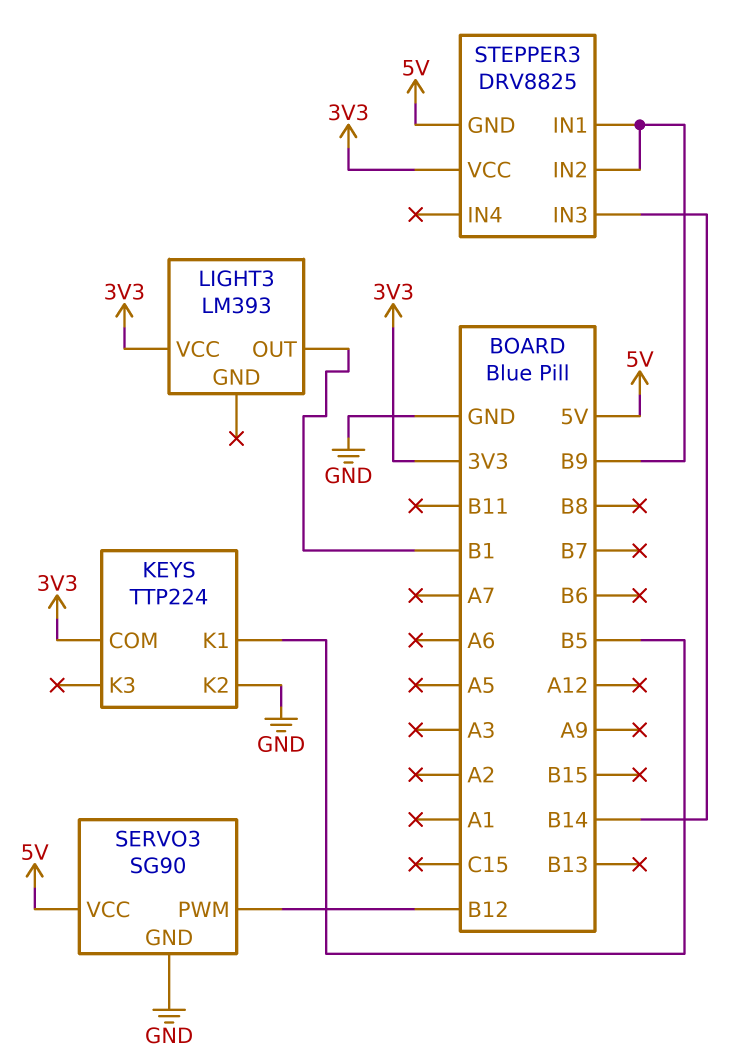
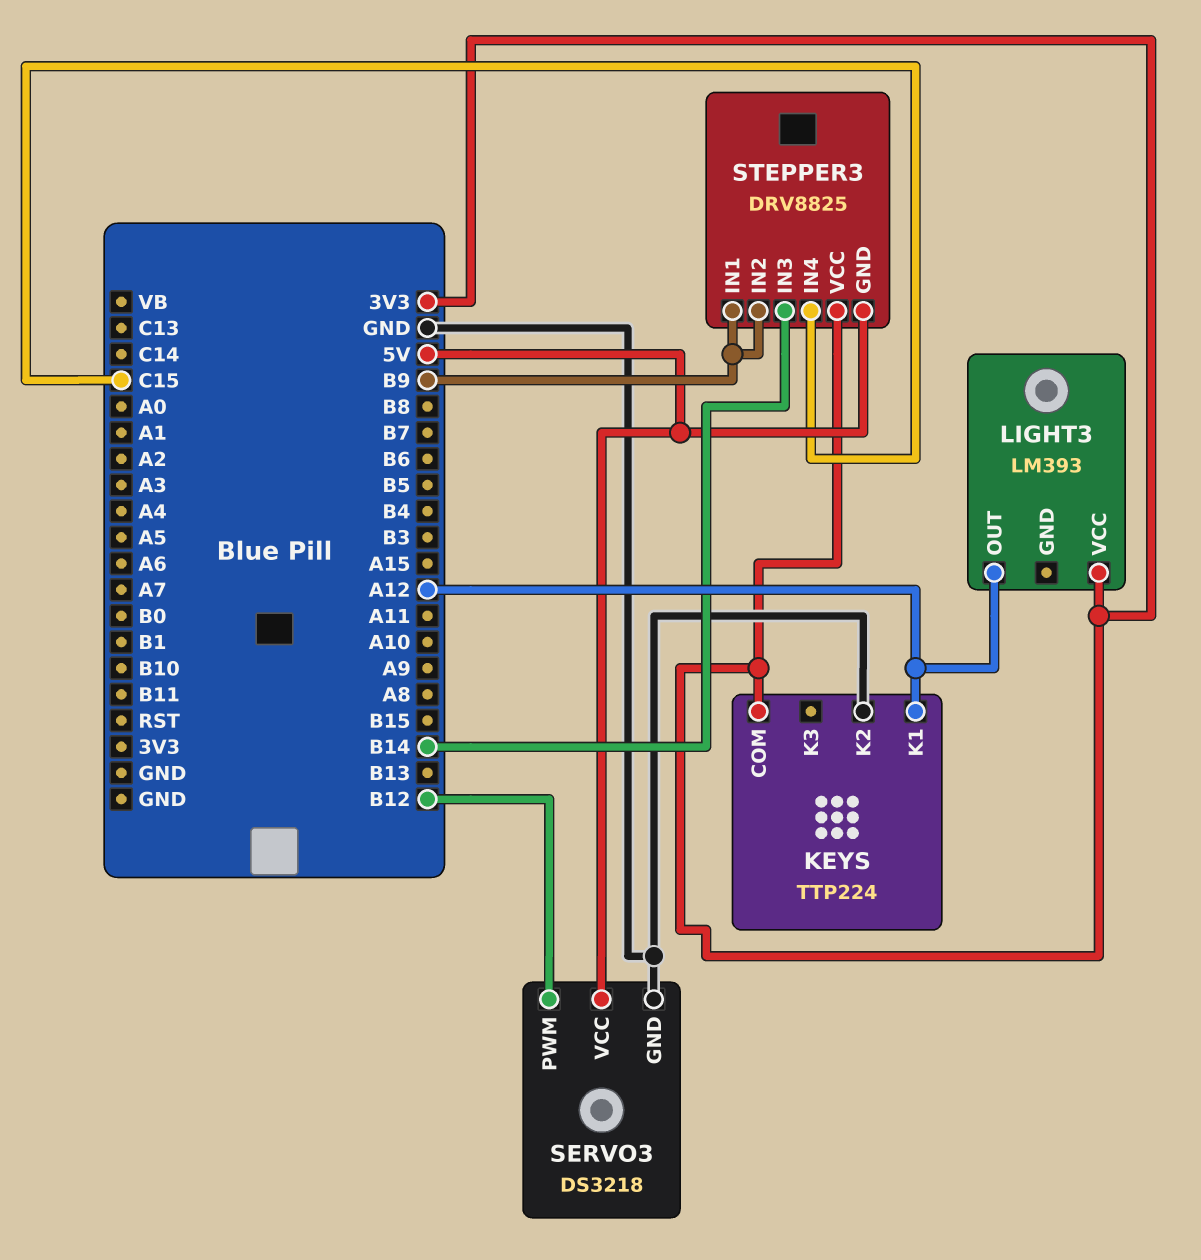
KEYS pin K1: B5 -> A12
LIGHT3 pin OUT: B1 -> A12
SERVO3: SG90 -> DS3218
STEPPER3 pin IN4: none -> C15

